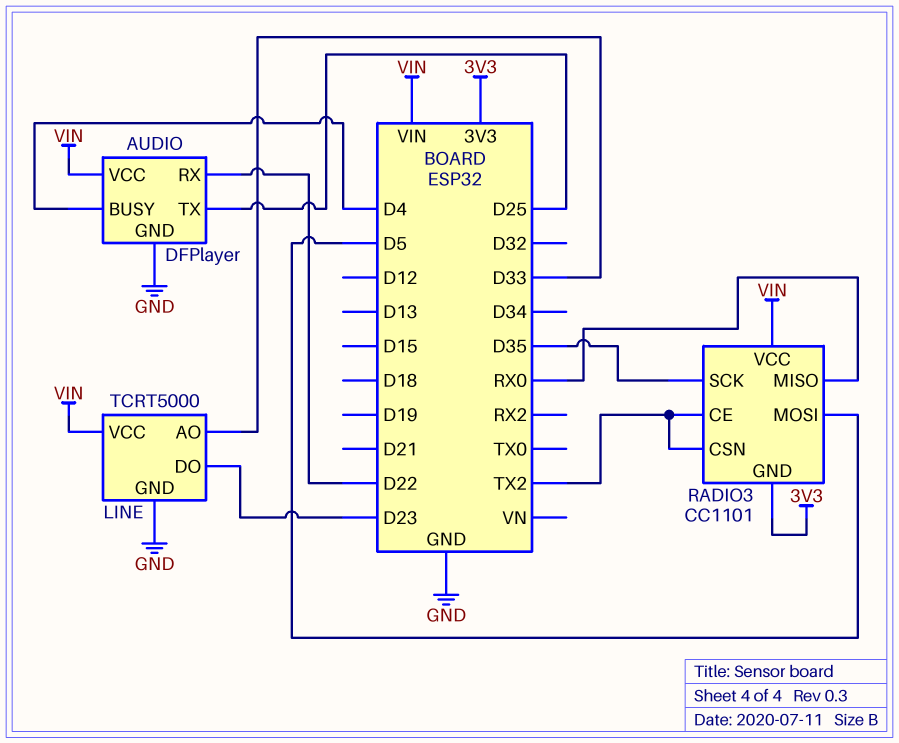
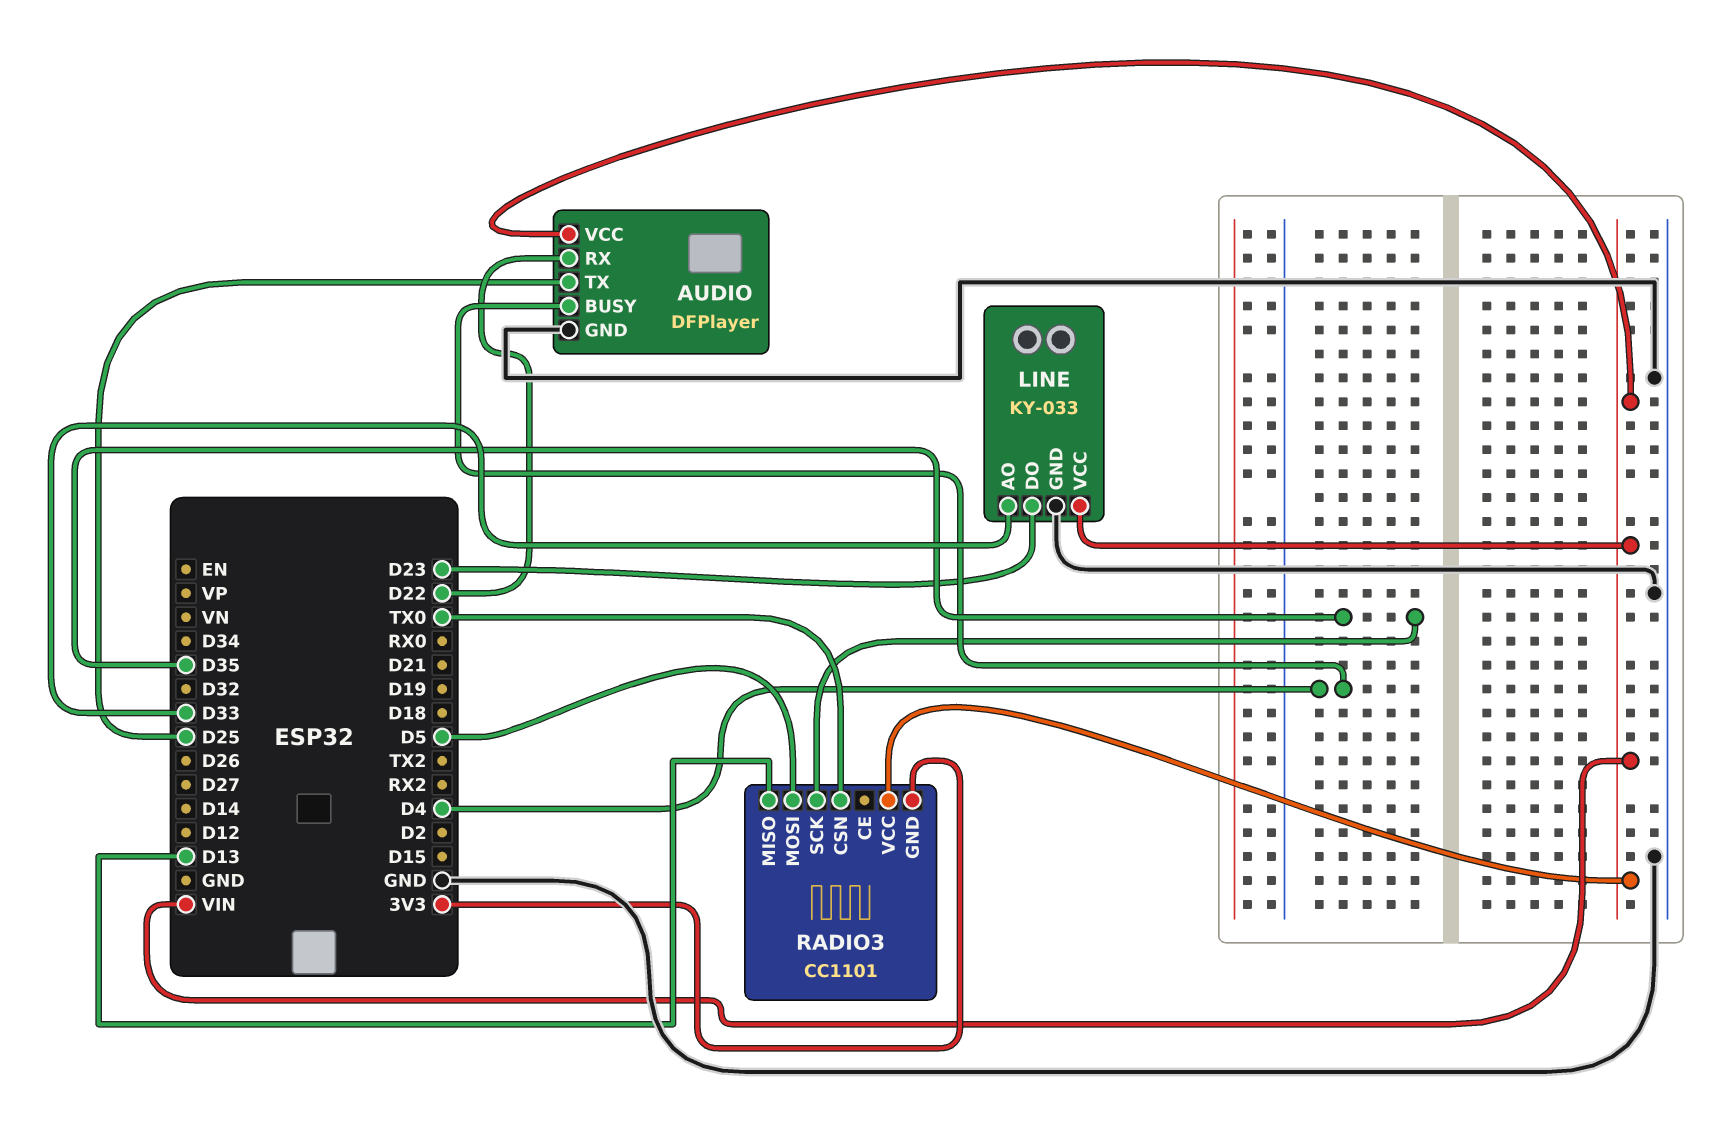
LINE: TCRT5000 -> KY-033
RADIO3 pin CE: TX2 -> none
RADIO3 pin CSN: TX2 -> TX0
RADIO3 pin MISO: RX0 -> D13

